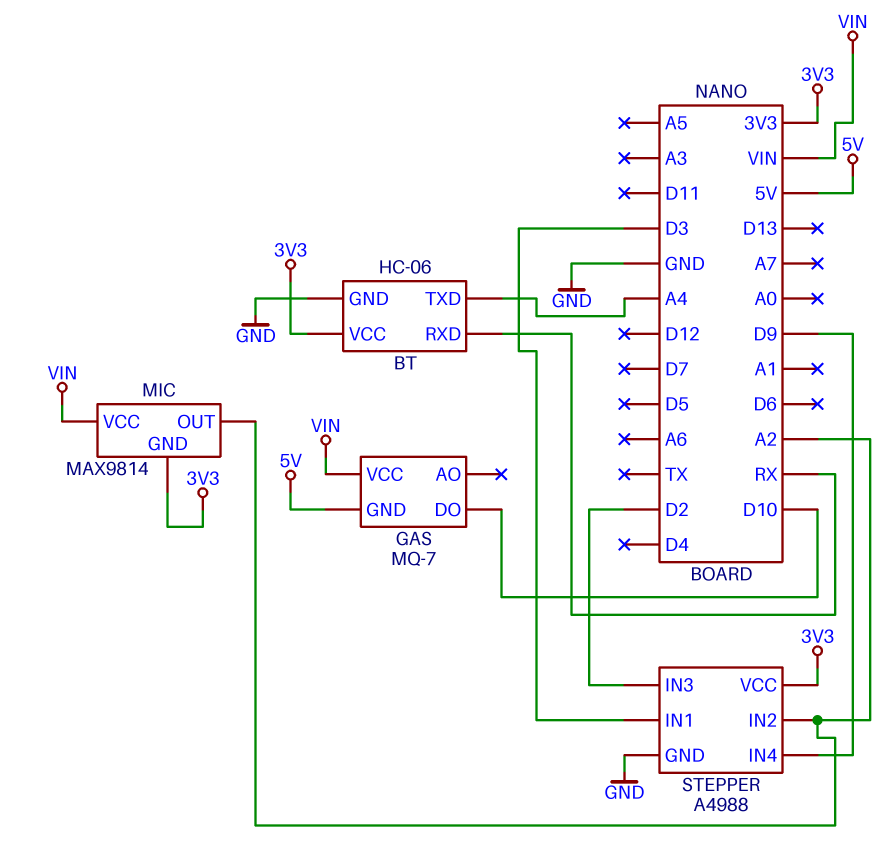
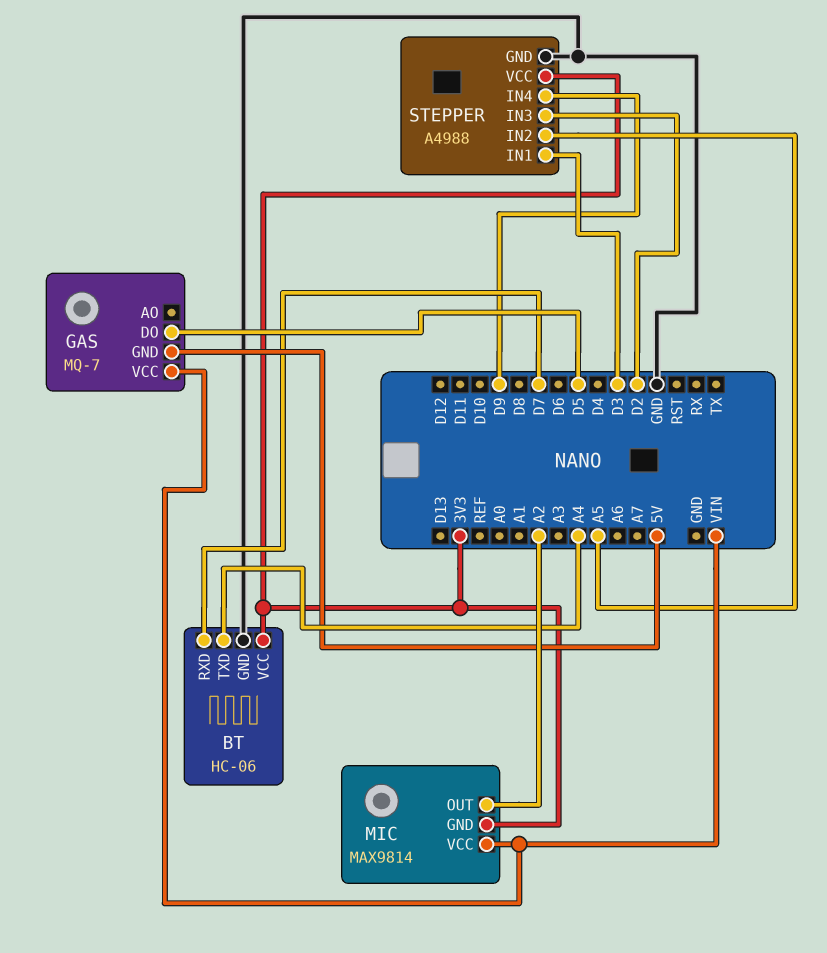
BT pin RXD: RX -> D7
GAS pin DO: D10 -> D5
STEPPER pin IN2: A2 -> A5

